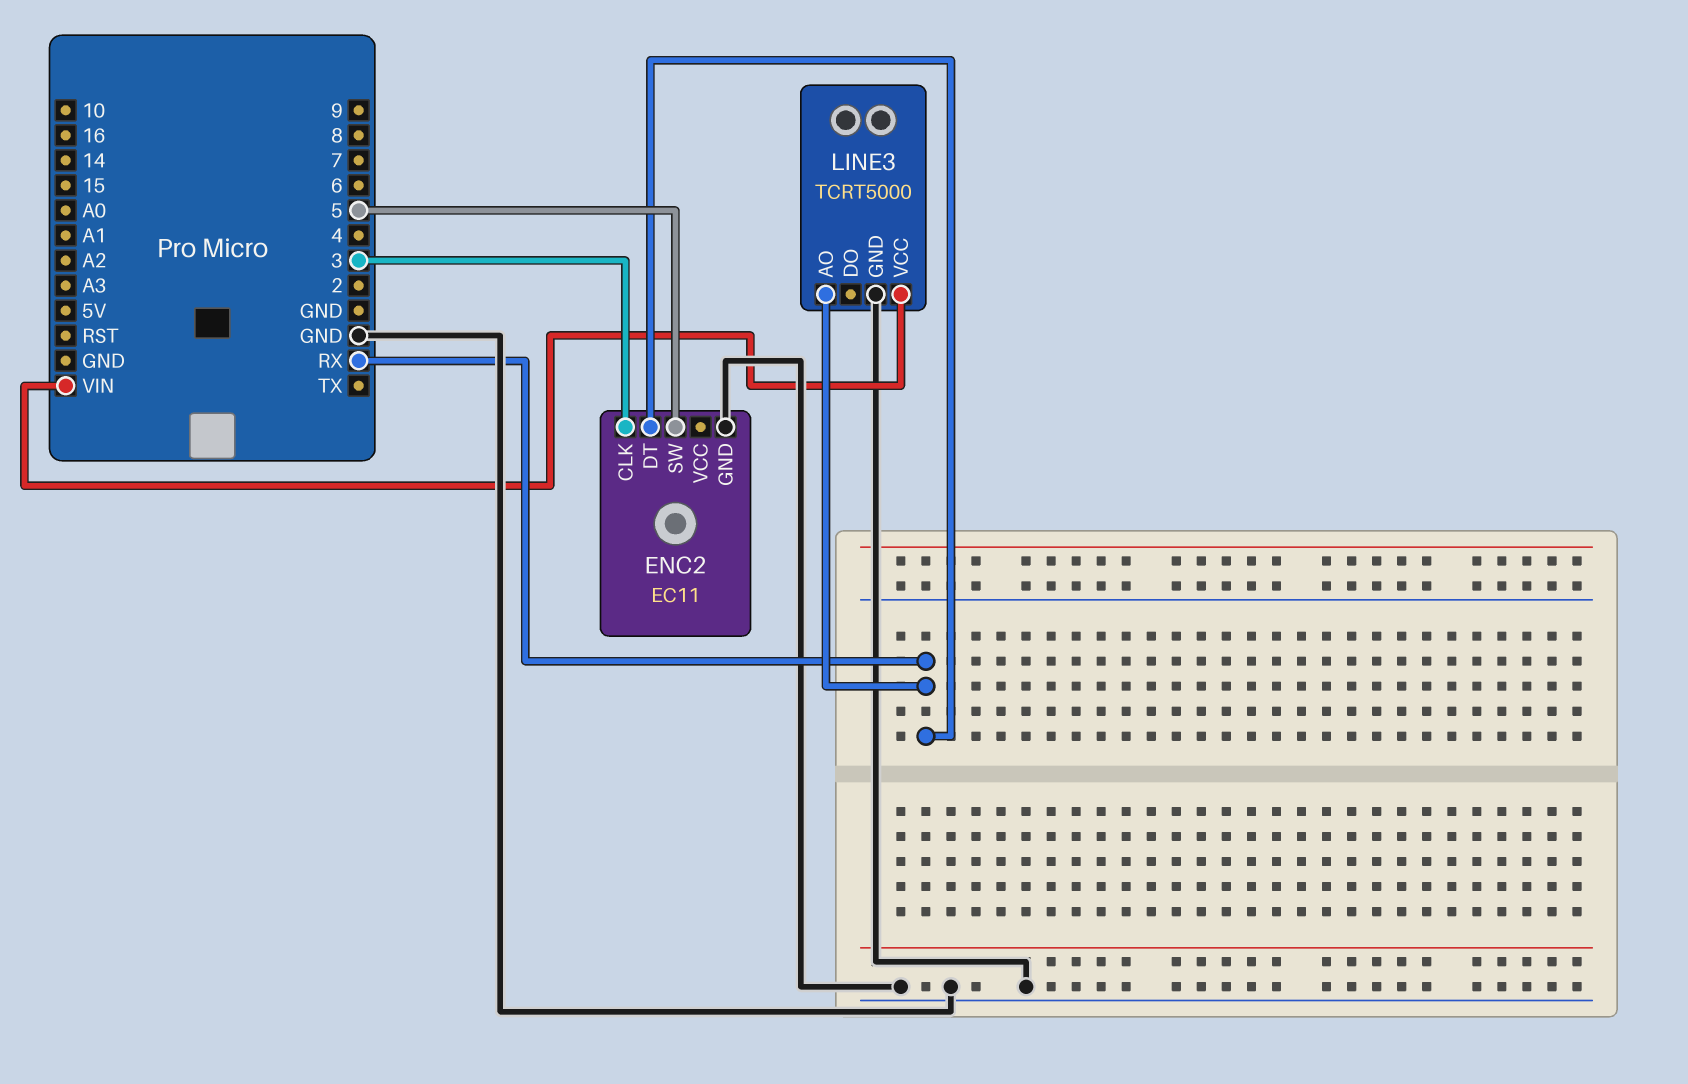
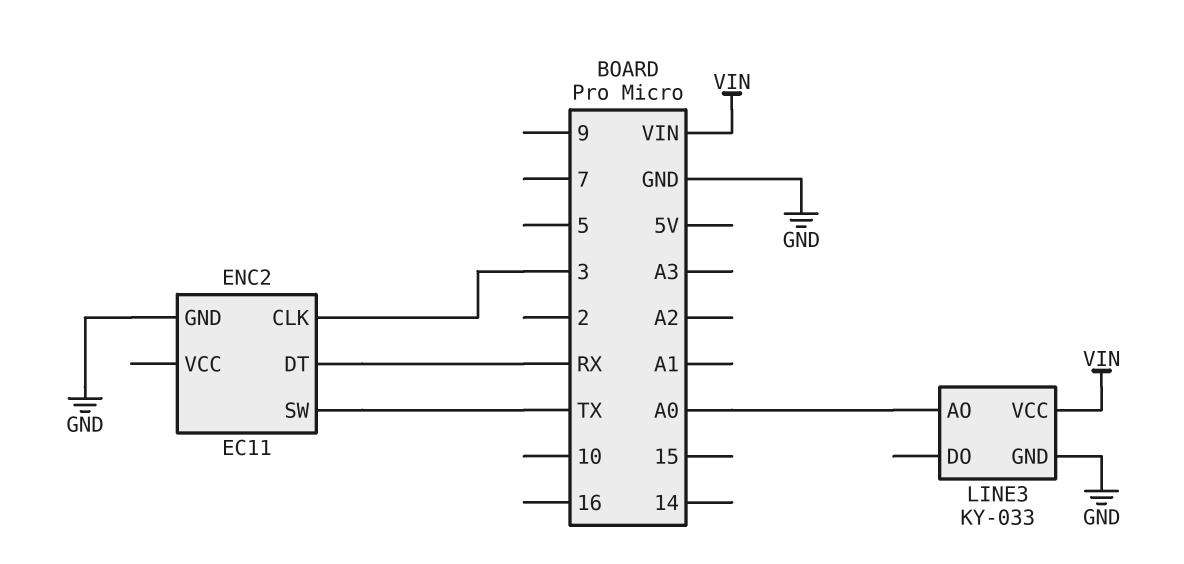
ENC2 pin SW: 5 -> TX
LINE3: TCRT5000 -> KY-033
LINE3 pin AO: RX -> A0

